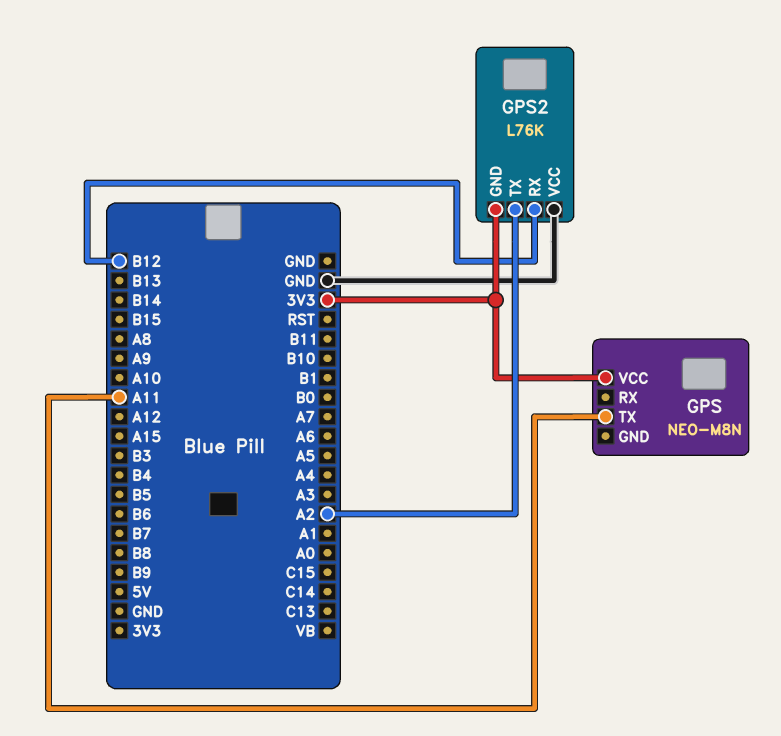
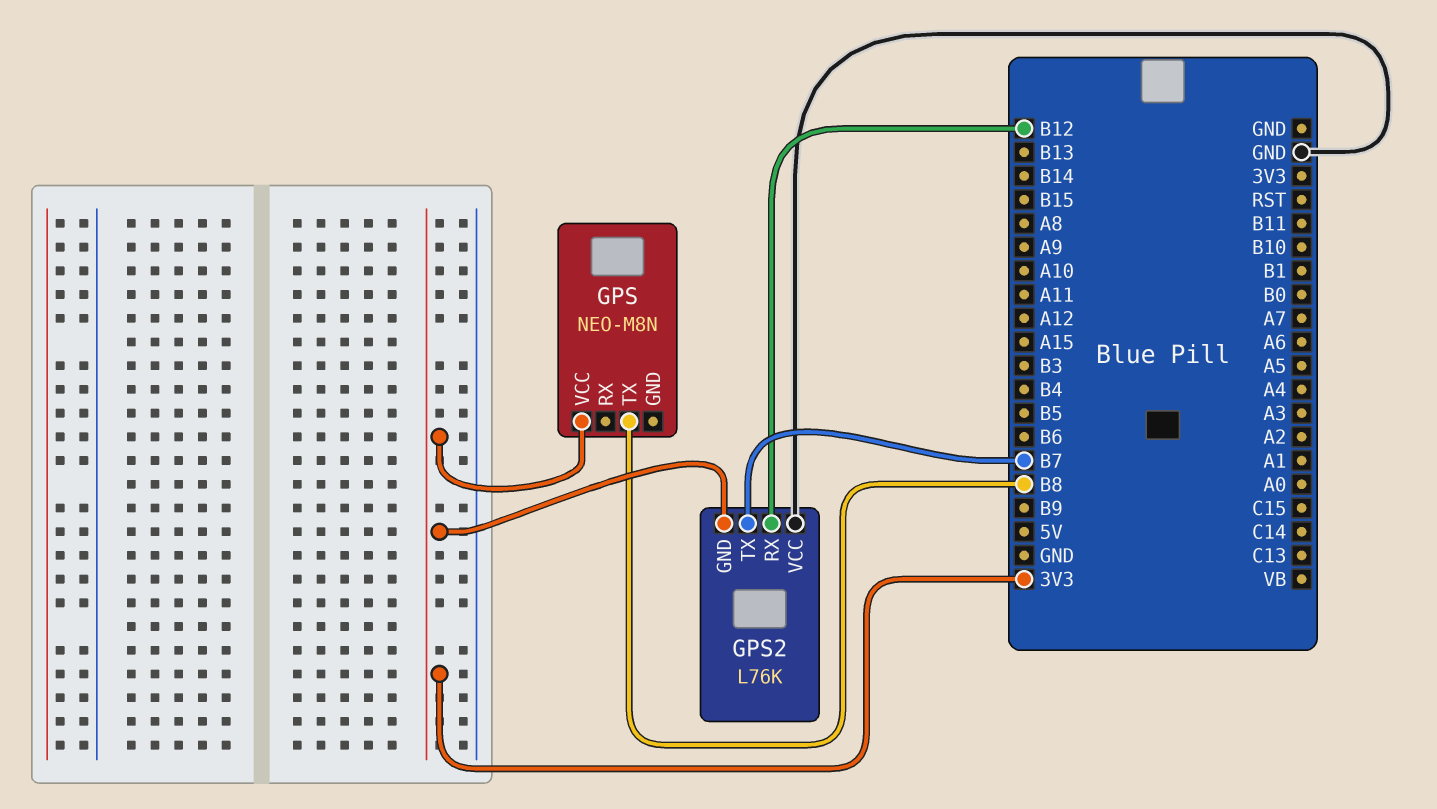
GPS pin TX: A11 -> B8
GPS2 pin TX: A2 -> B7

